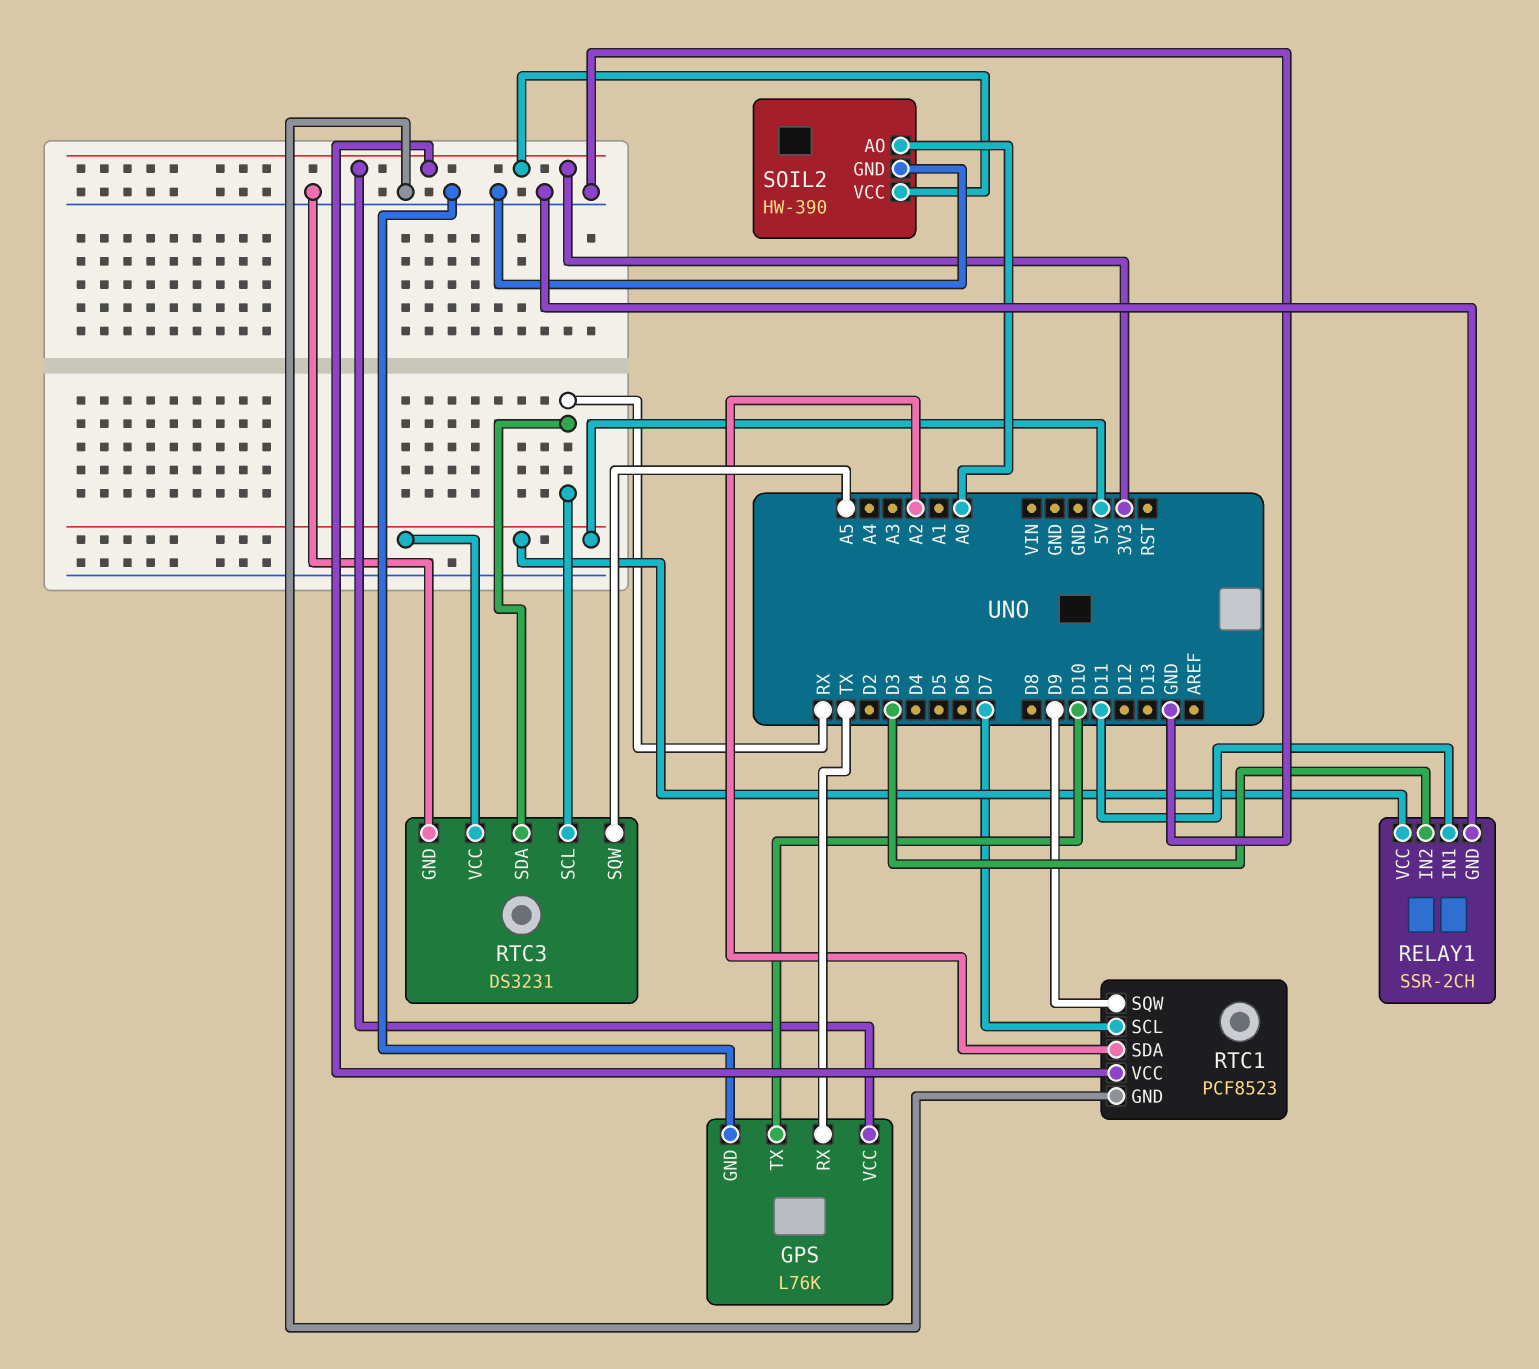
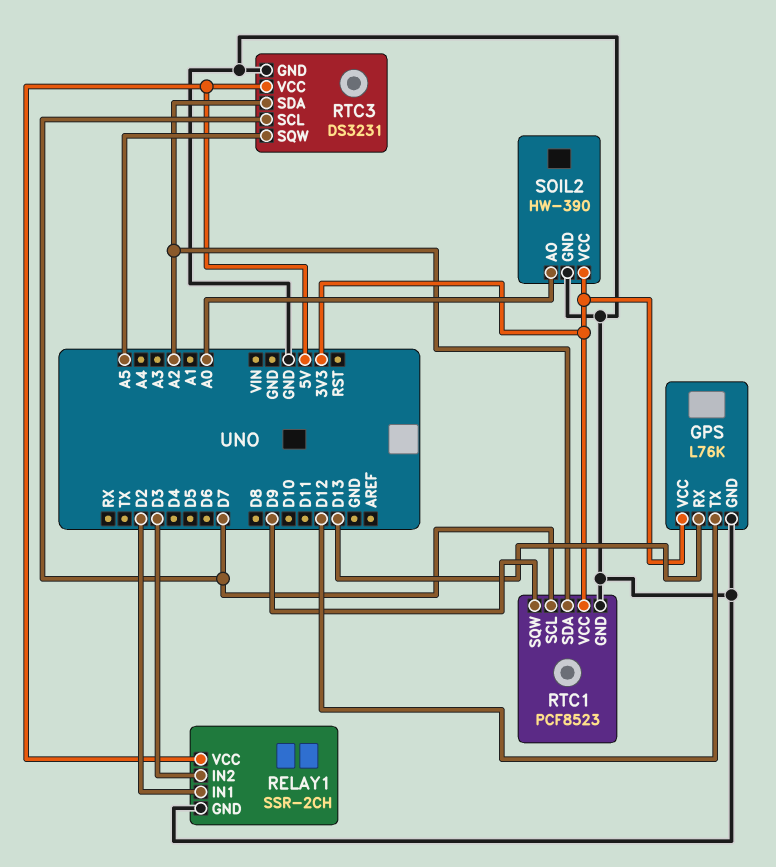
GPS pin RX: TX -> D13
GPS pin TX: D10 -> D12
RELAY1 pin IN1: D11 -> D2
RTC3 pin SCL: RX -> D7
RTC3 pin SDA: RX -> A2

